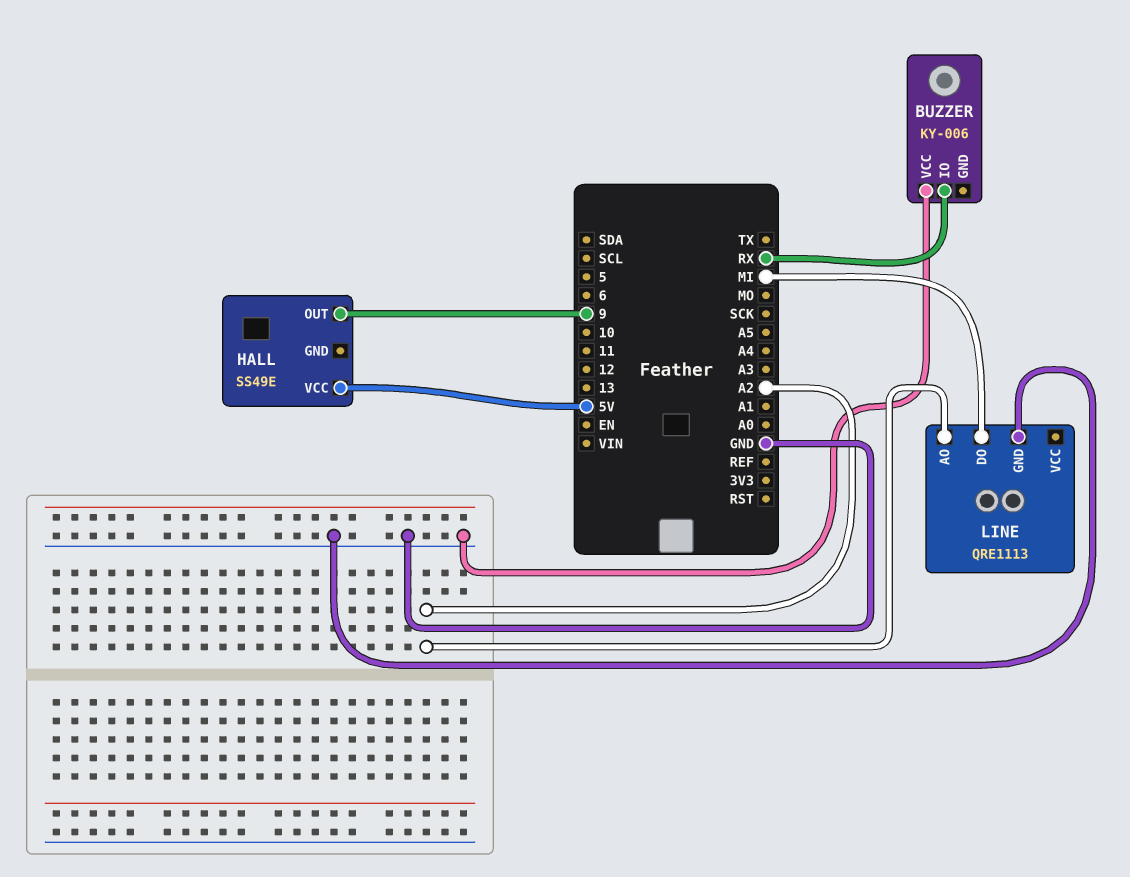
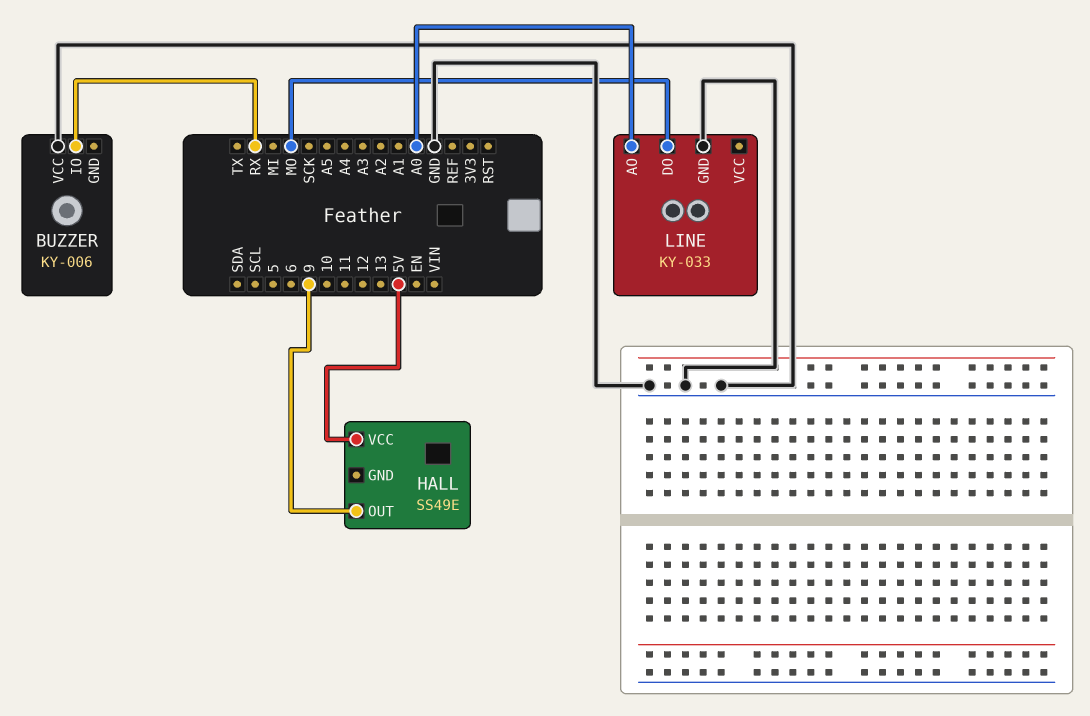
LINE: QRE1113 -> KY-033
LINE pin AO: A2 -> A0
LINE pin DO: MI -> MO

